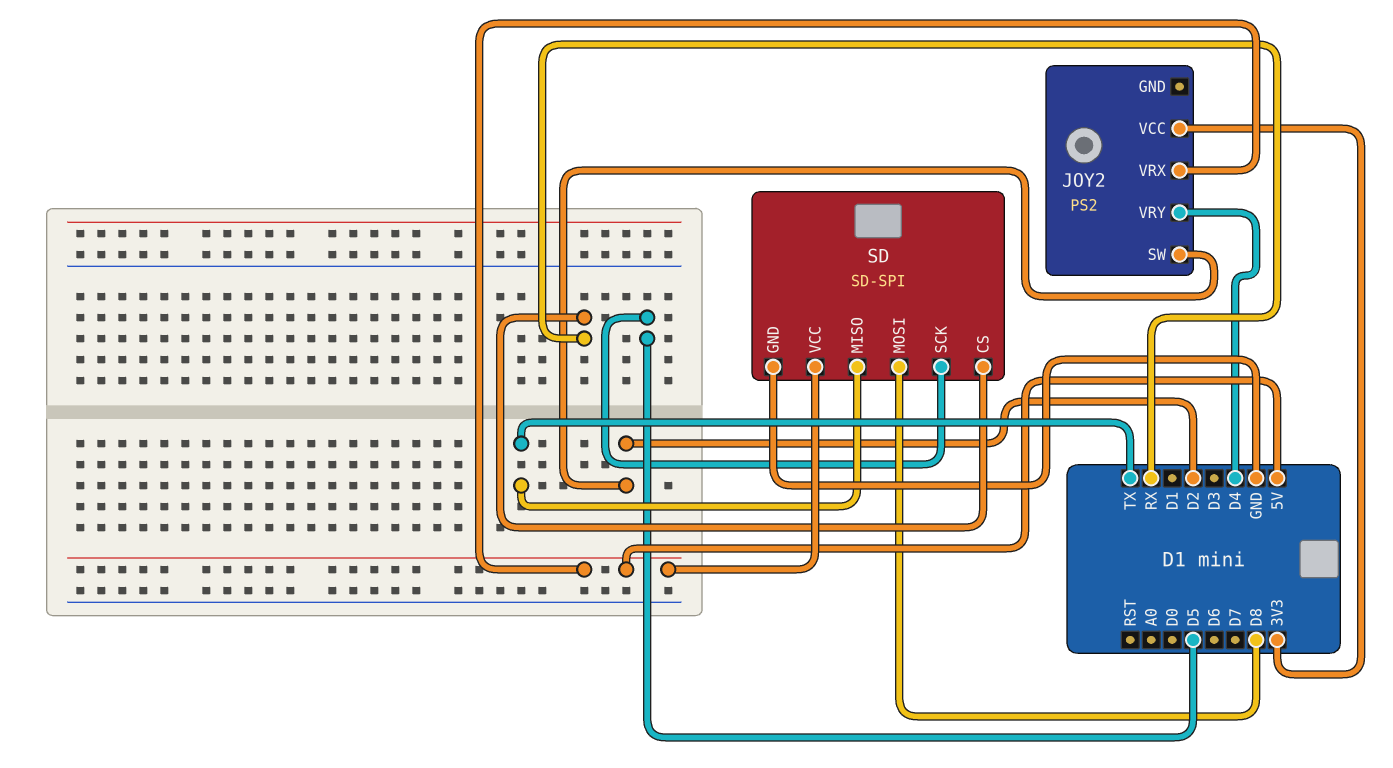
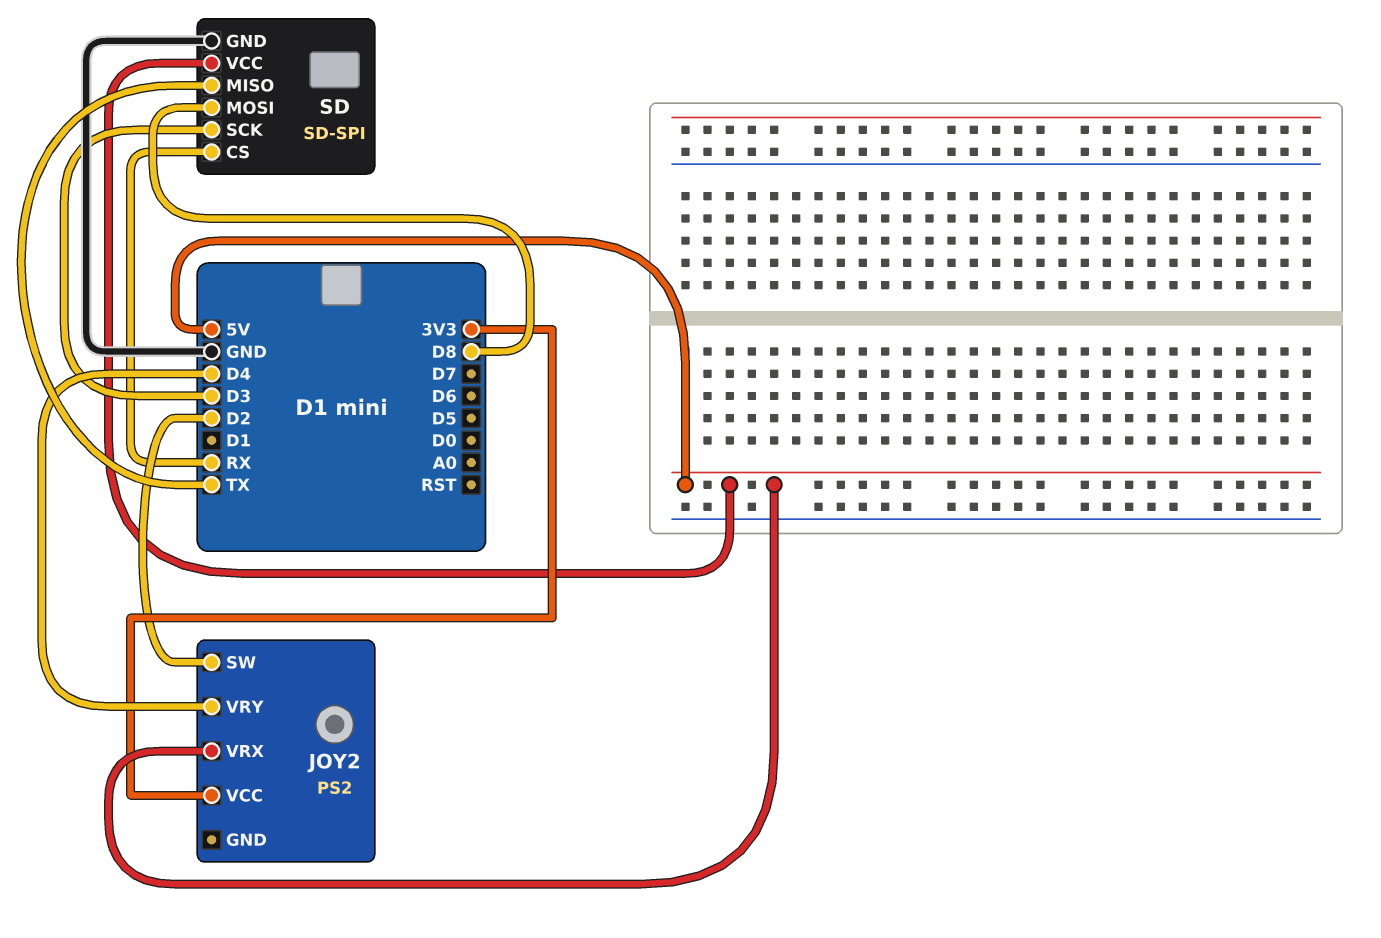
SD pin SCK: D5 -> D3

